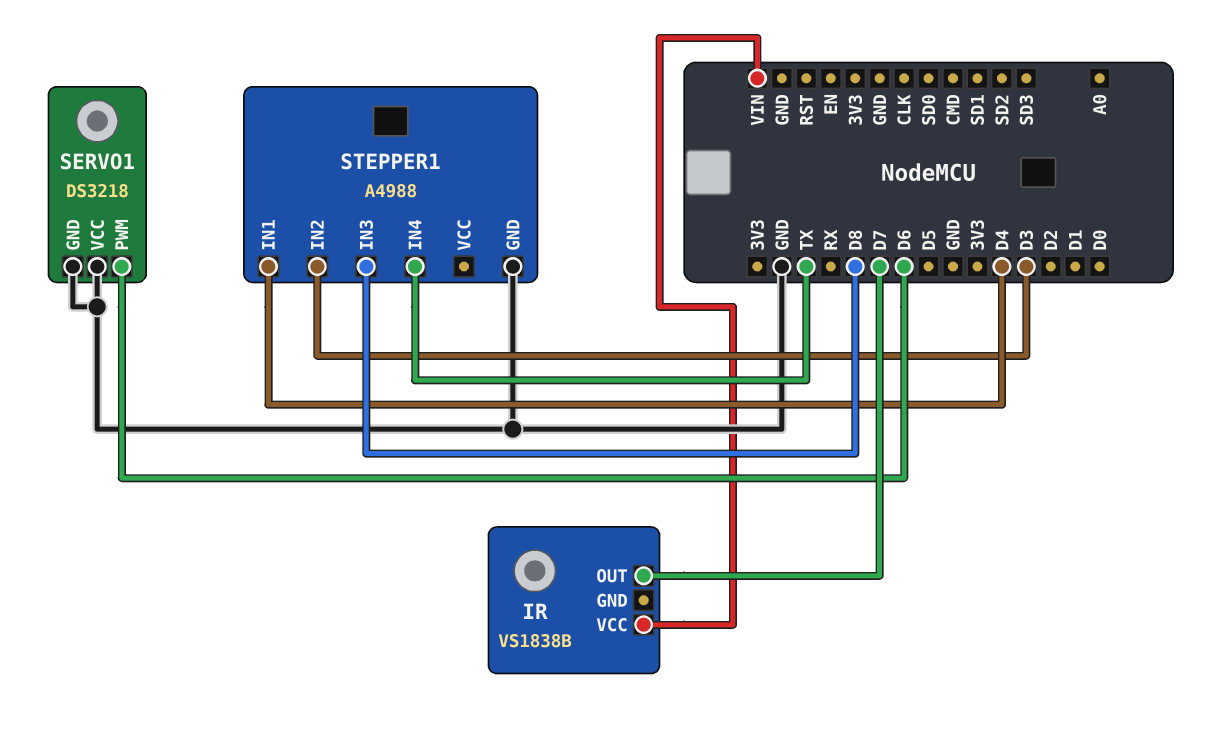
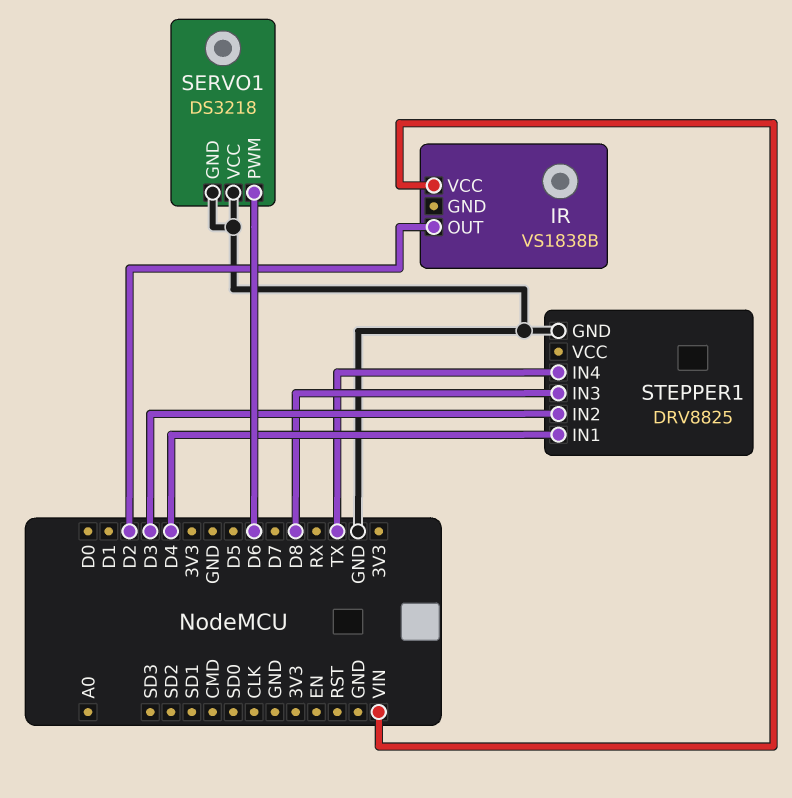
IR pin OUT: D7 -> D2
STEPPER1: A4988 -> DRV8825

